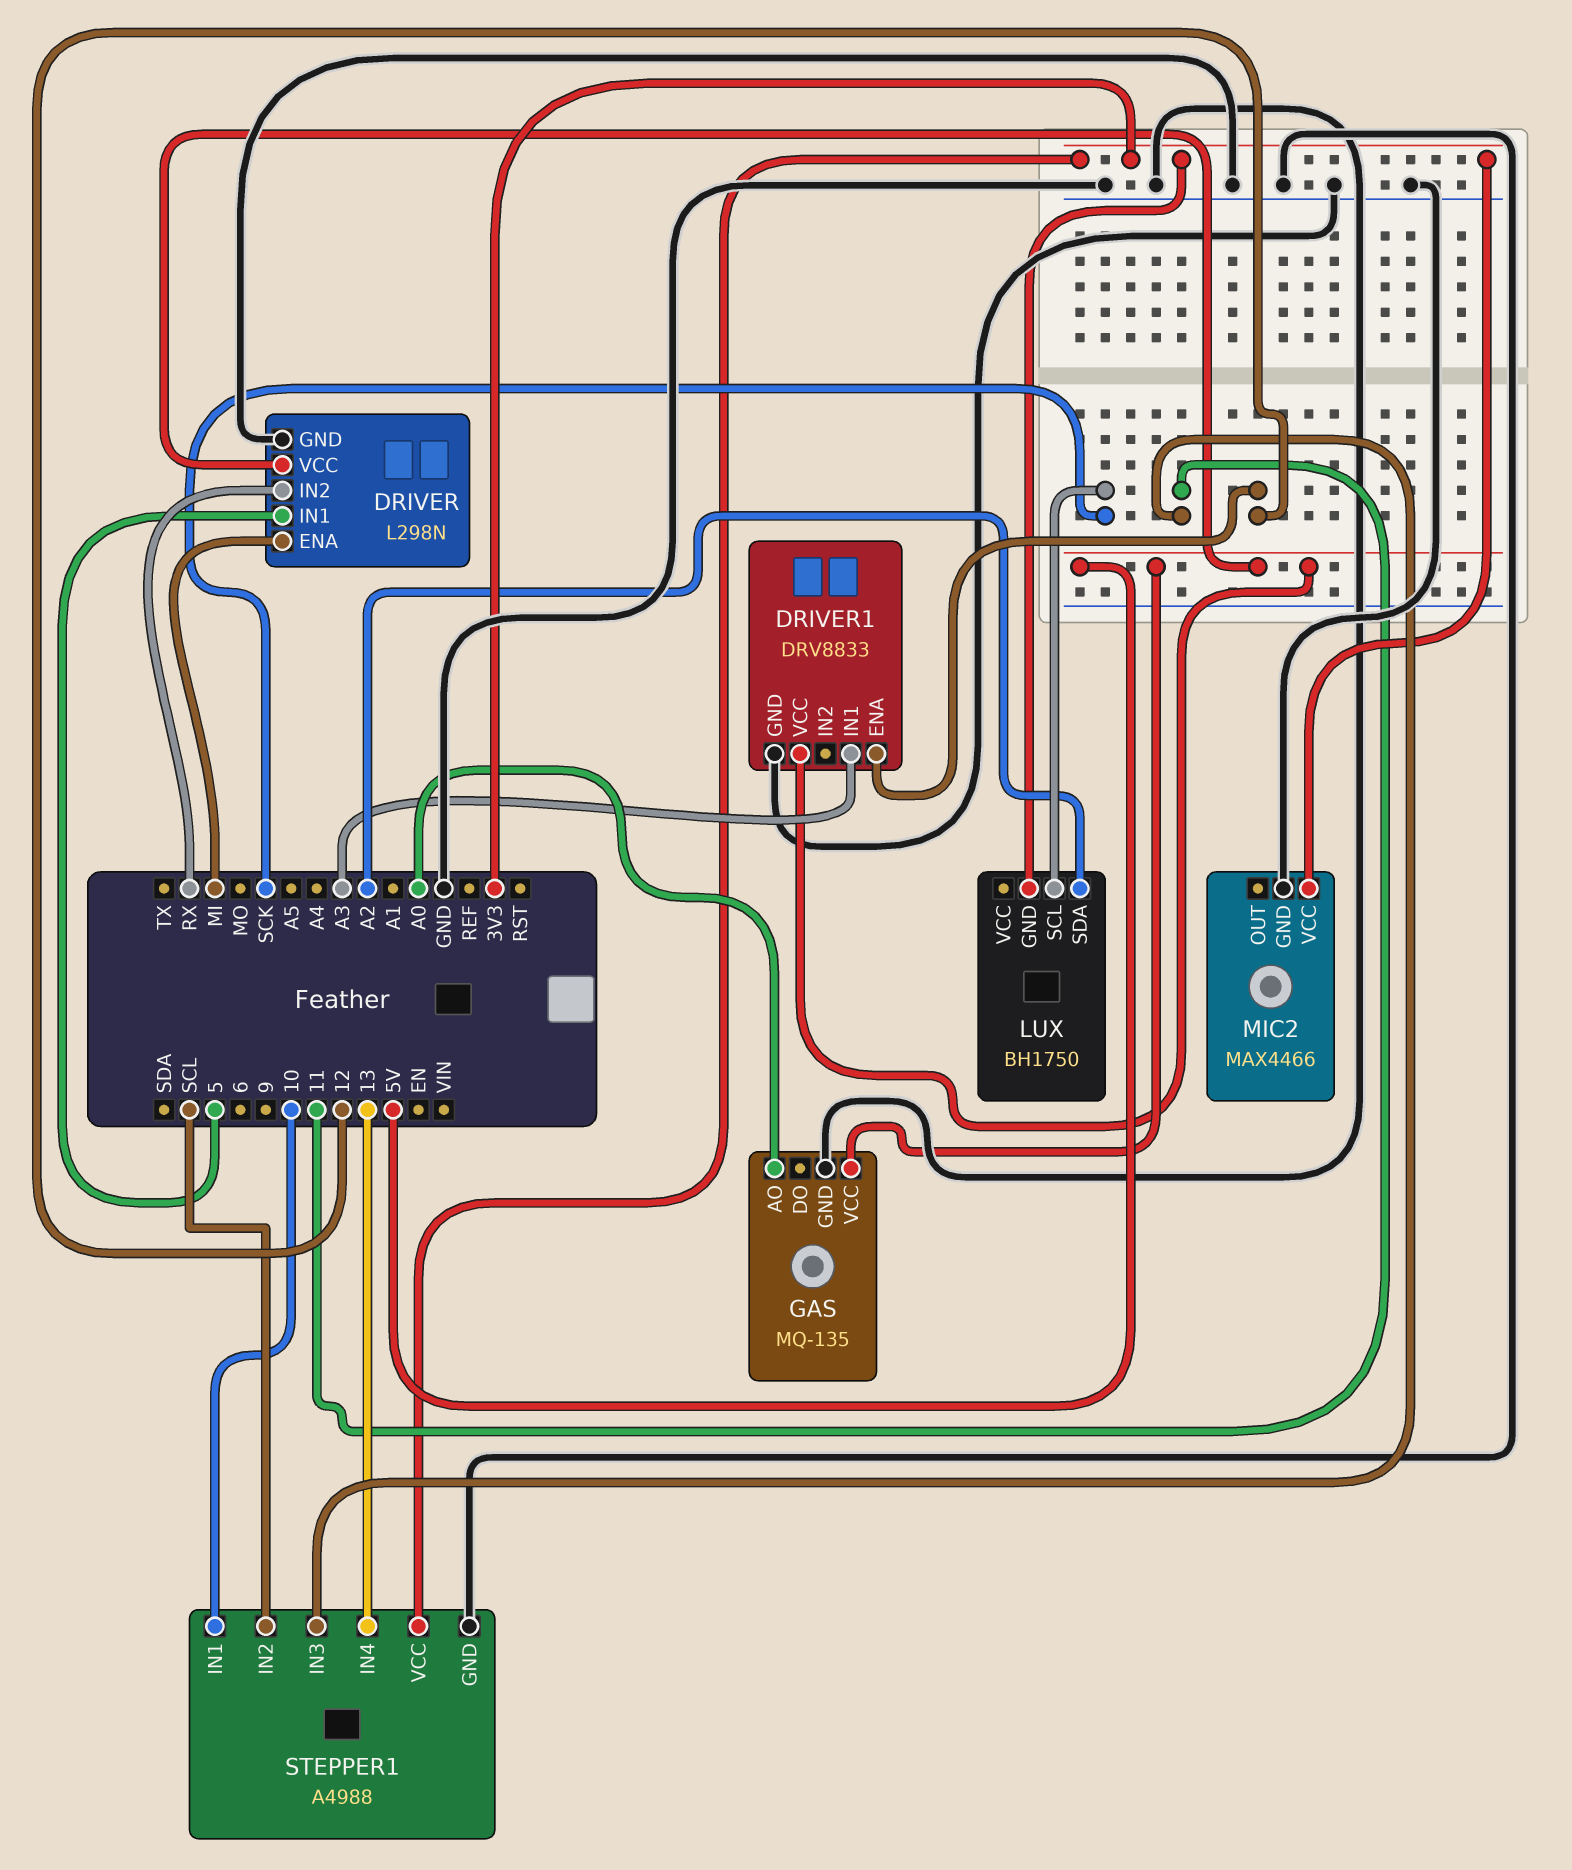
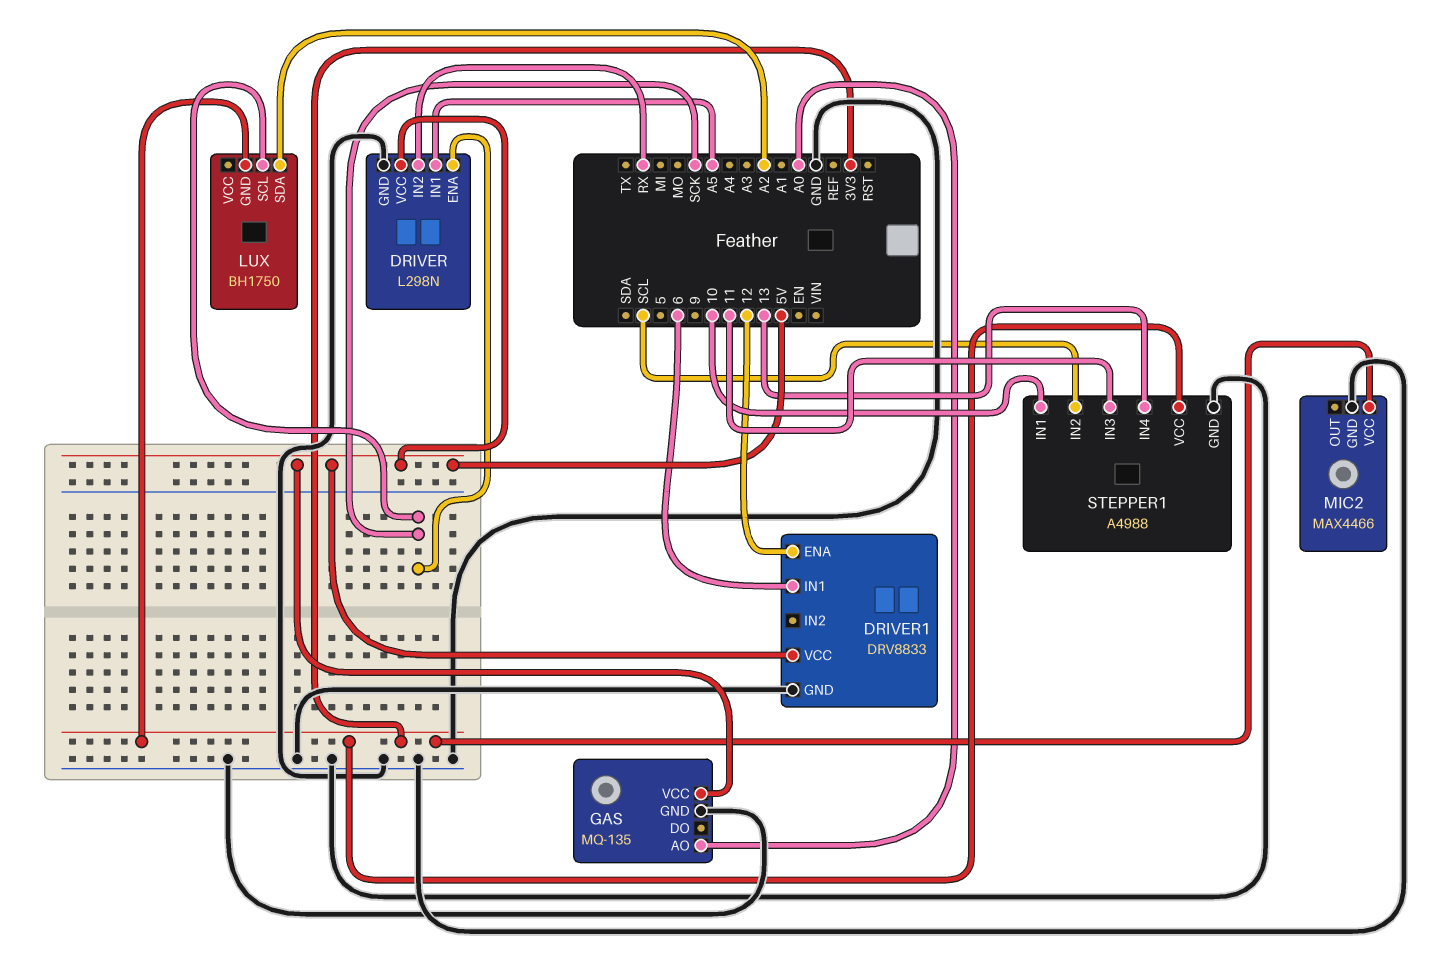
DRIVER pin ENA: MI -> SCK
DRIVER pin IN1: 5 -> A5
DRIVER1 pin IN1: A3 -> 6

